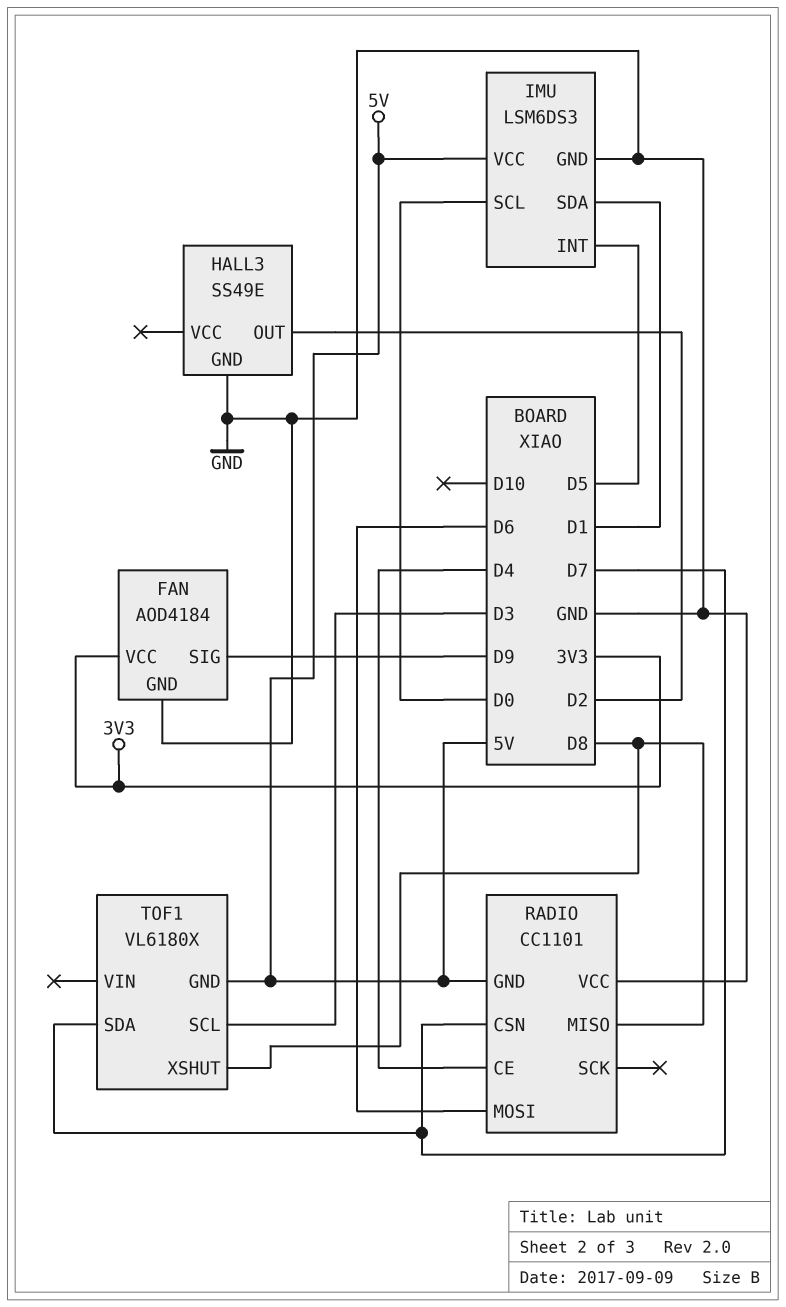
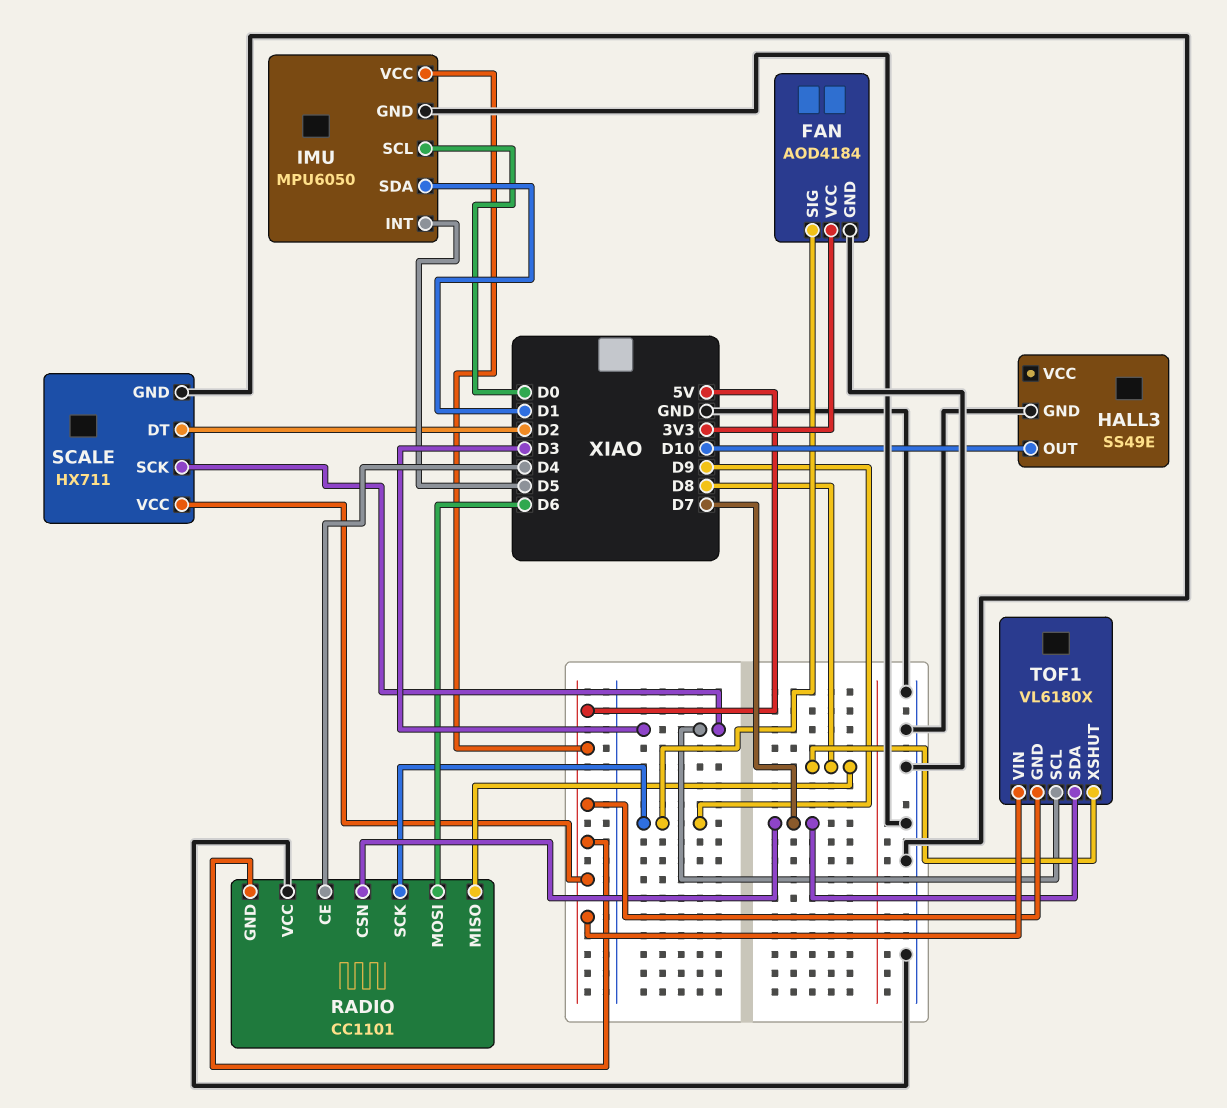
HALL3 pin OUT: D2 -> D10
IMU: LSM6DS3 -> MPU6050
RADIO pin SCK: none -> D9
SCALE: none -> HX711
SCALE pin DT: none -> D2
SCALE pin GND: none -> GND
SCALE pin SCK: none -> D3
SCALE pin VCC: none -> 5V
TOF1 pin VIN: none -> 5V

